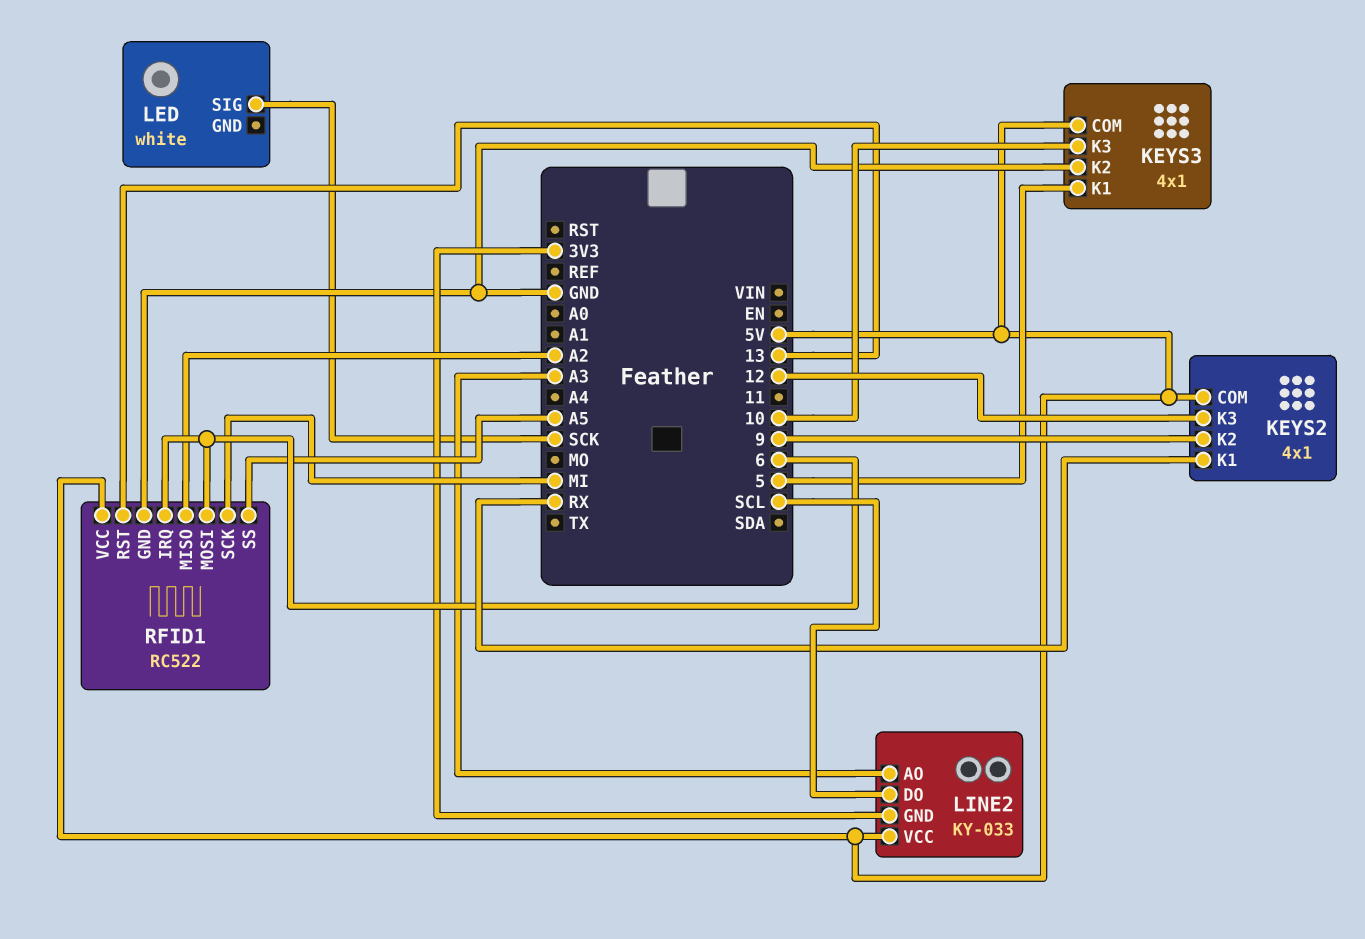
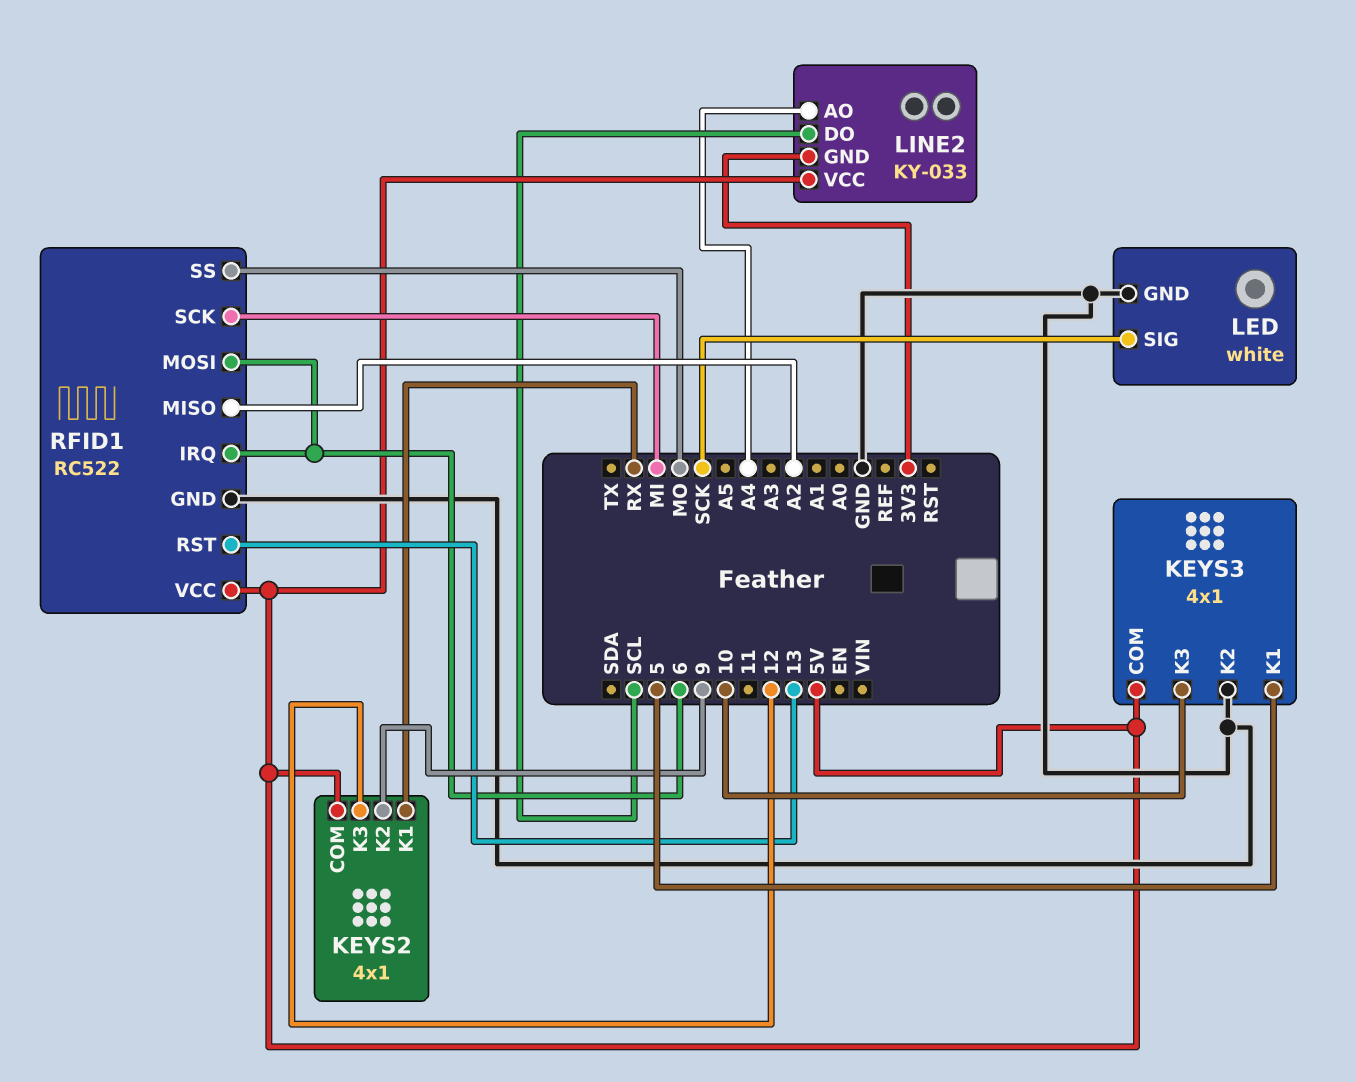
LED pin GND: none -> GND
LINE2 pin AO: A3 -> A4
RFID1 pin SS: A5 -> MO

